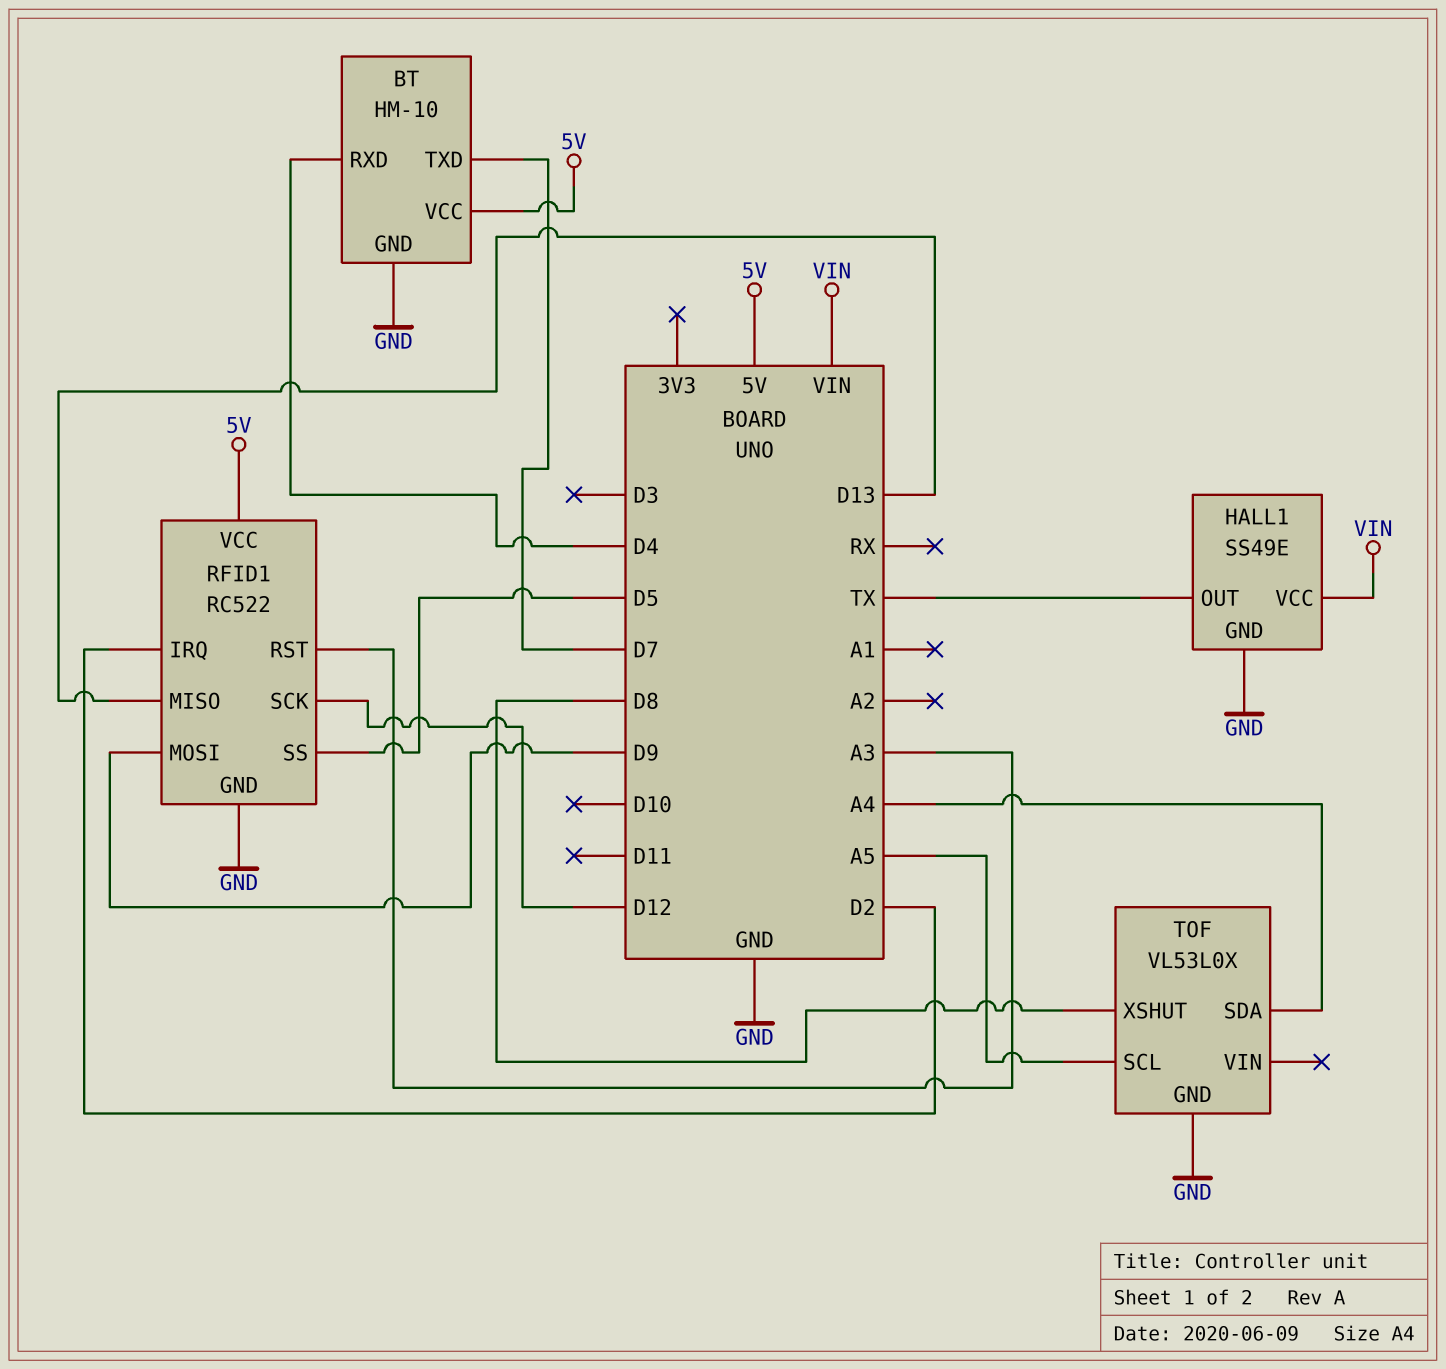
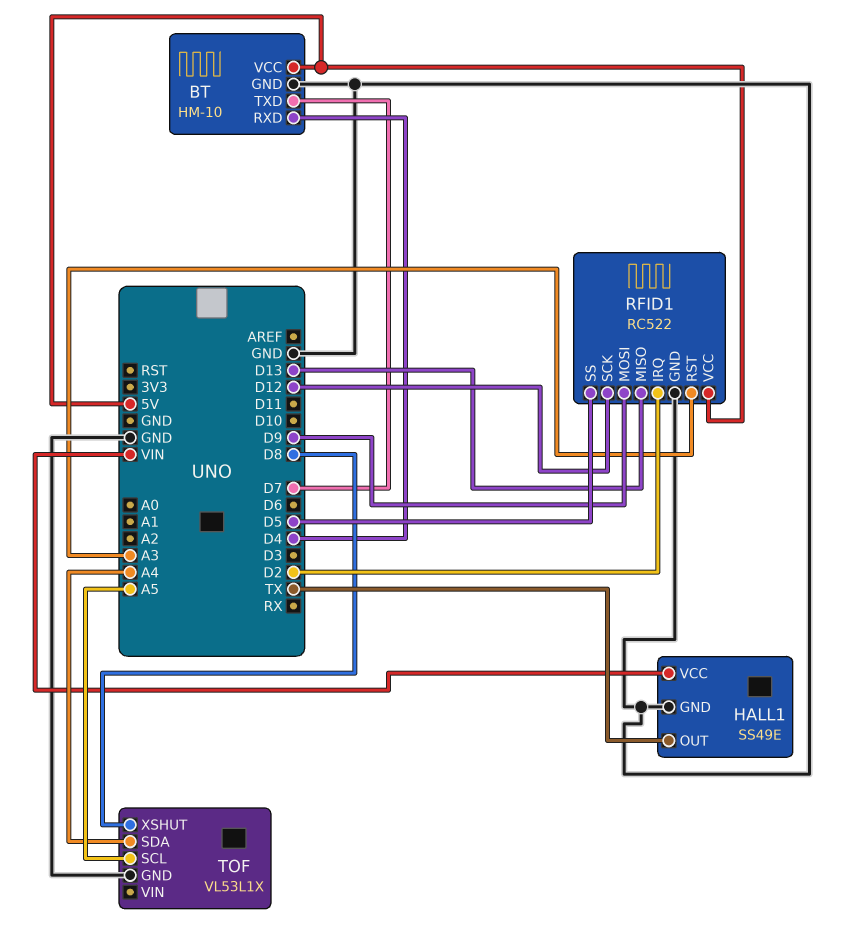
TOF: VL53L0X -> VL53L1X

